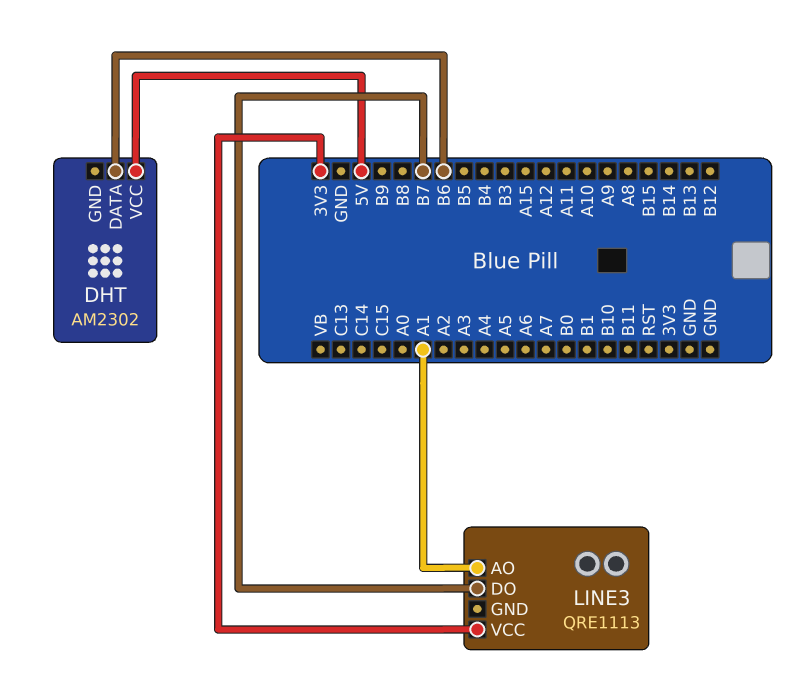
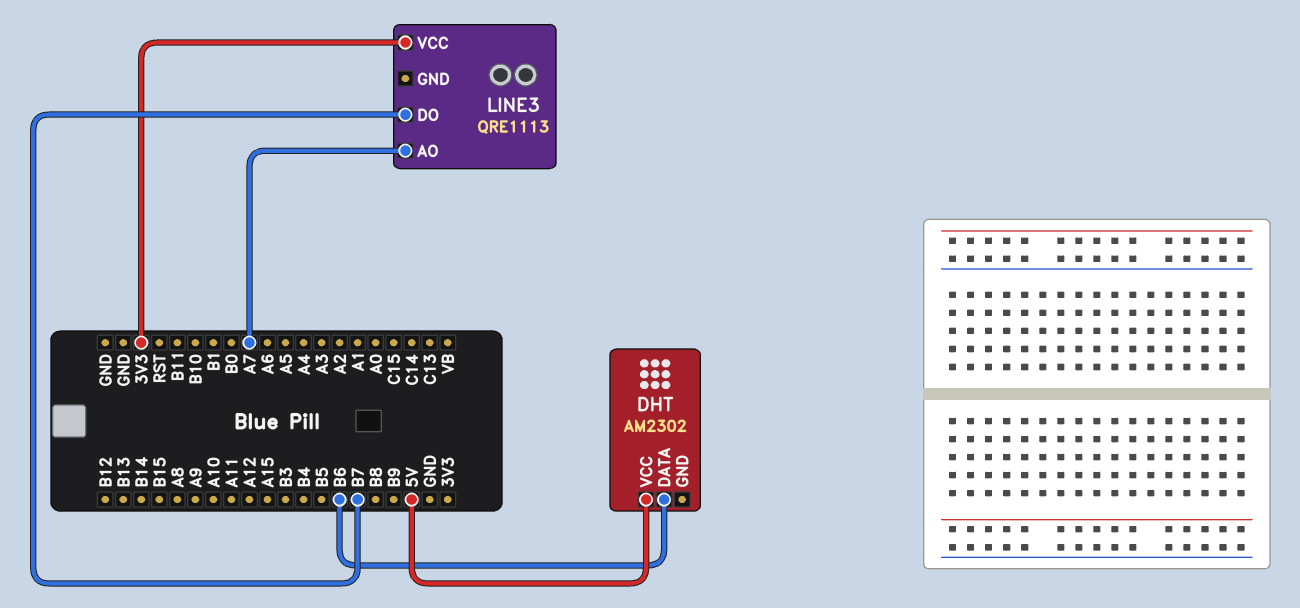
LINE3 pin AO: A1 -> A7

